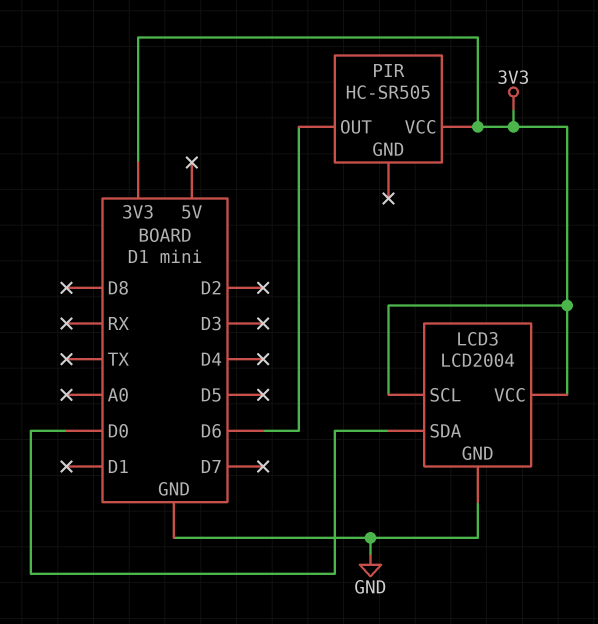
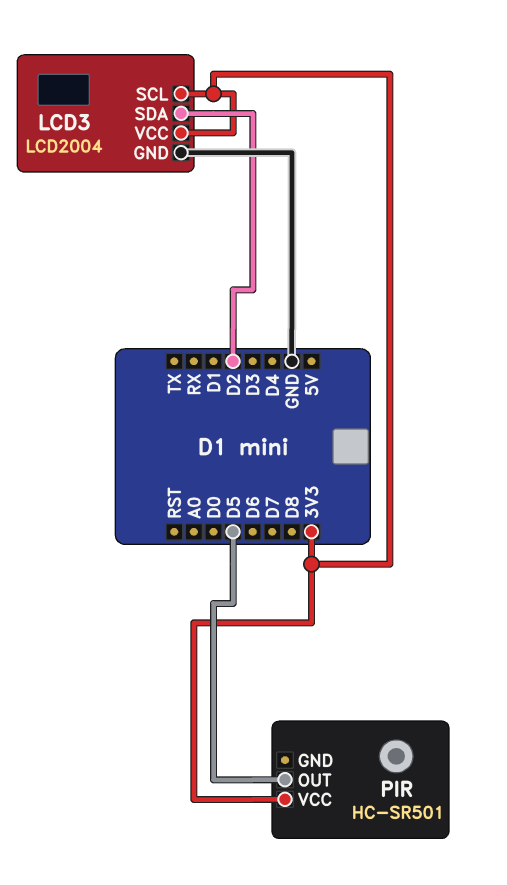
LCD3 pin SDA: D0 -> D2
PIR: HC-SR505 -> HC-SR501
PIR pin OUT: D6 -> D5

